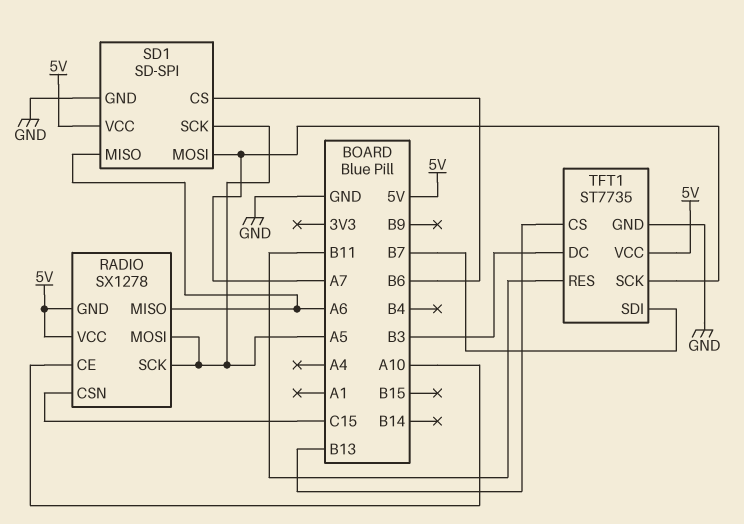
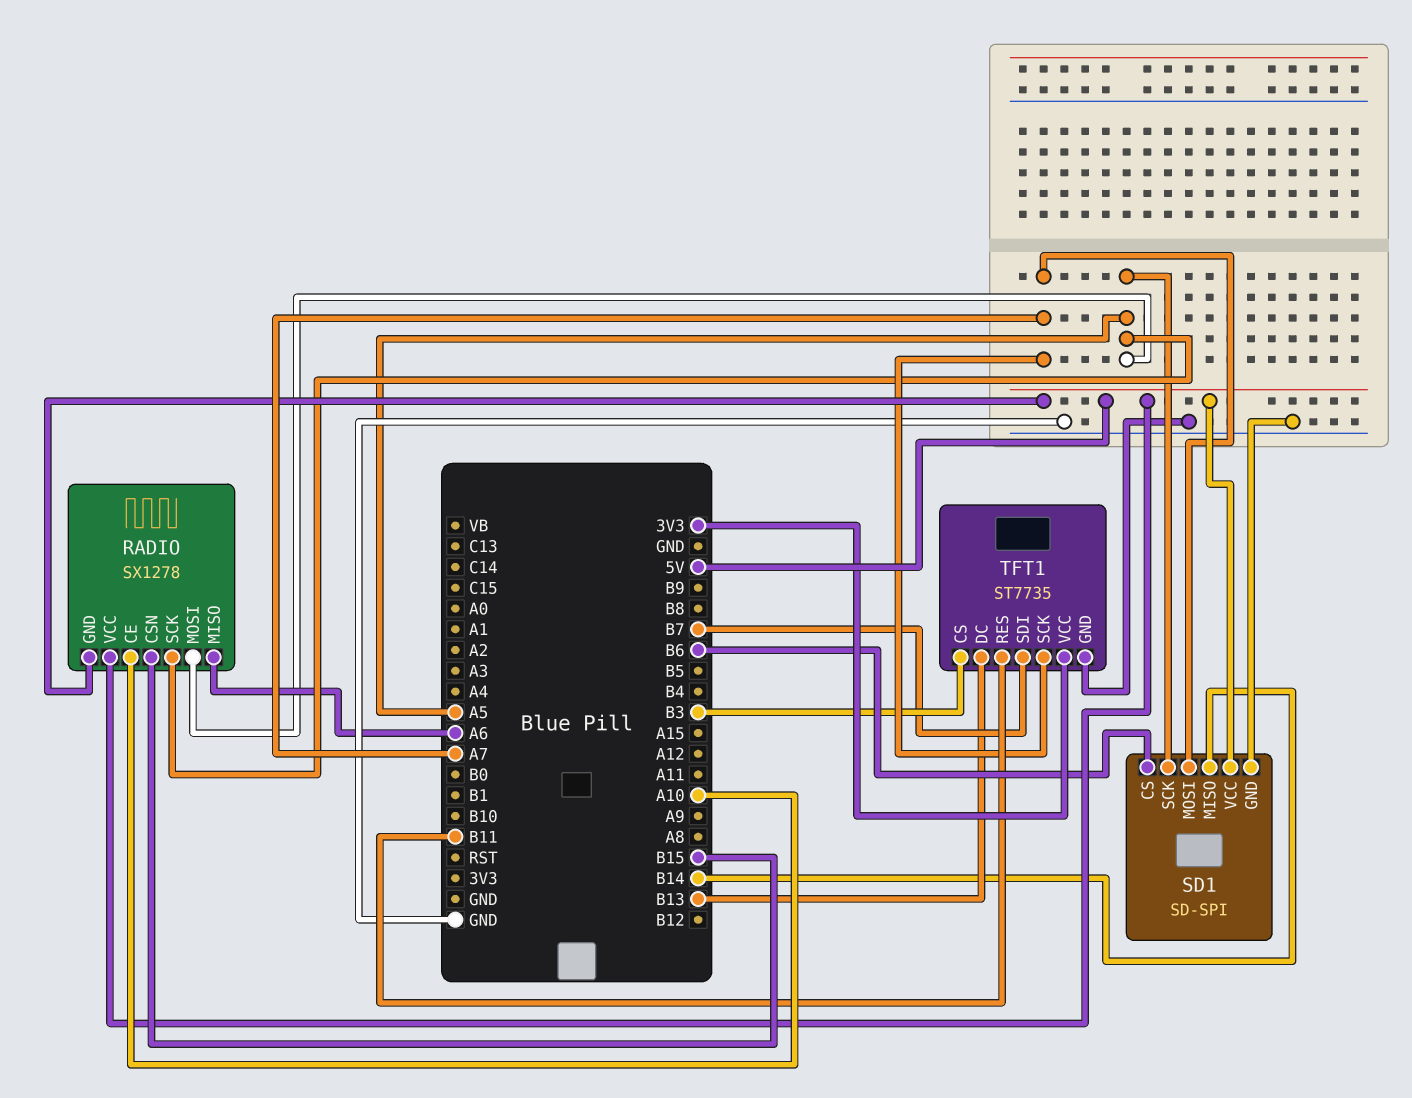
RADIO pin CSN: C15 -> B15
SD1 pin MISO: A6 -> B14
TFT1 pin CS: B13 -> B3
TFT1 pin DC: B3 -> B13
TFT1 pin VCC: 5V -> 3V3

